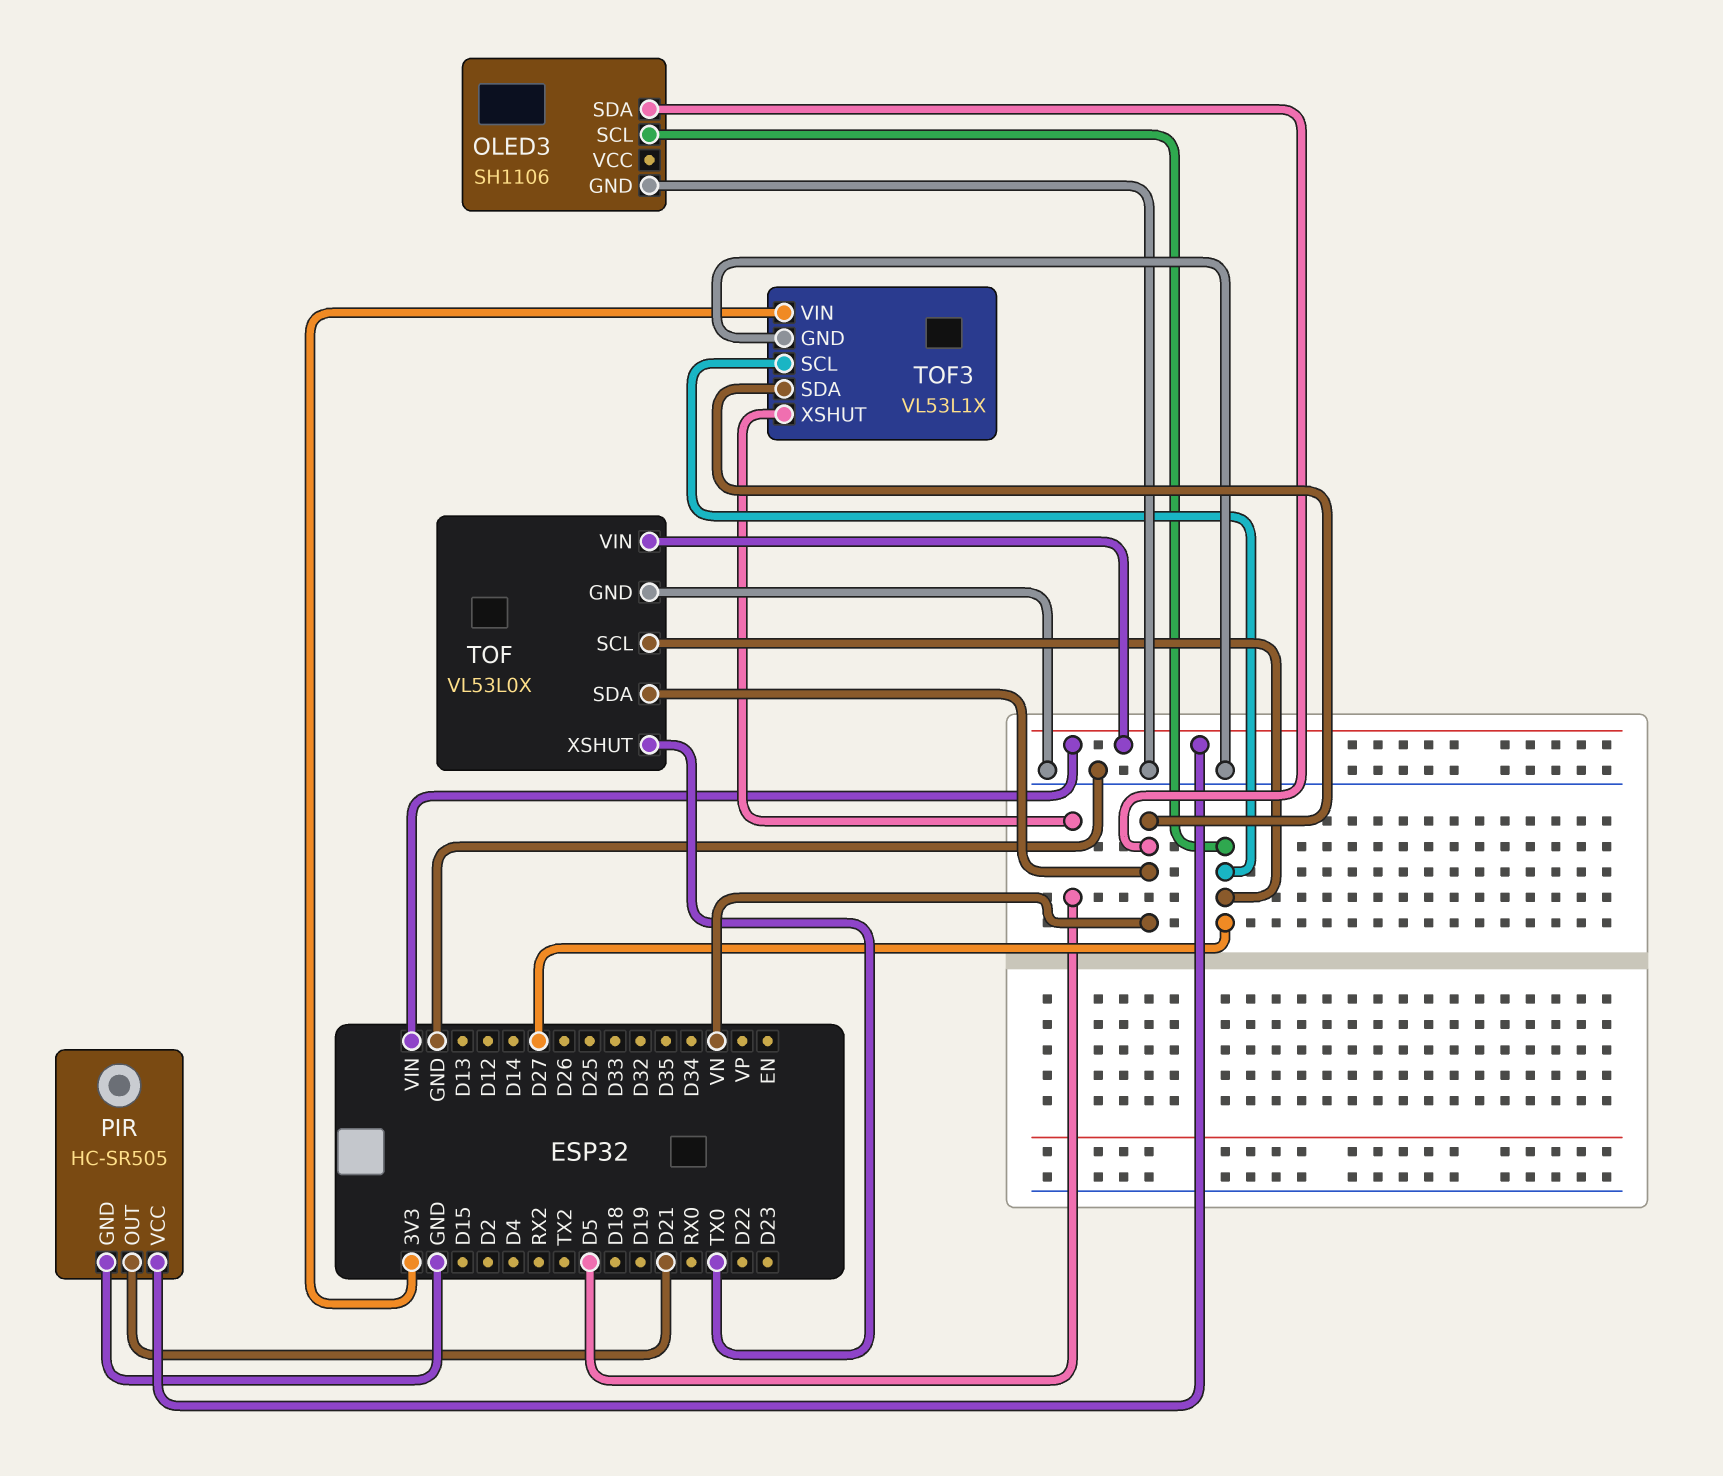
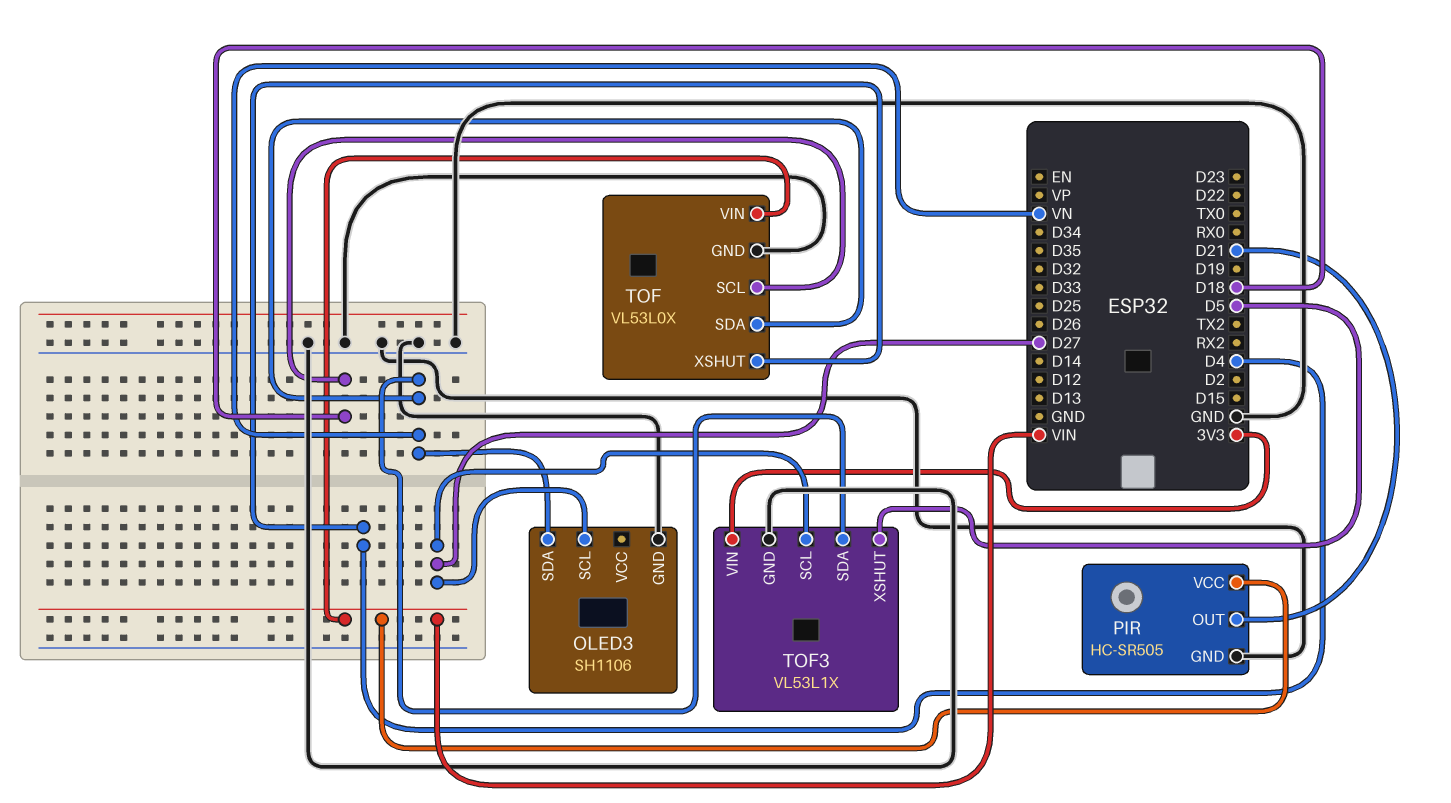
TOF pin SCL: D27 -> D18
TOF pin XSHUT: TX0 -> D4

